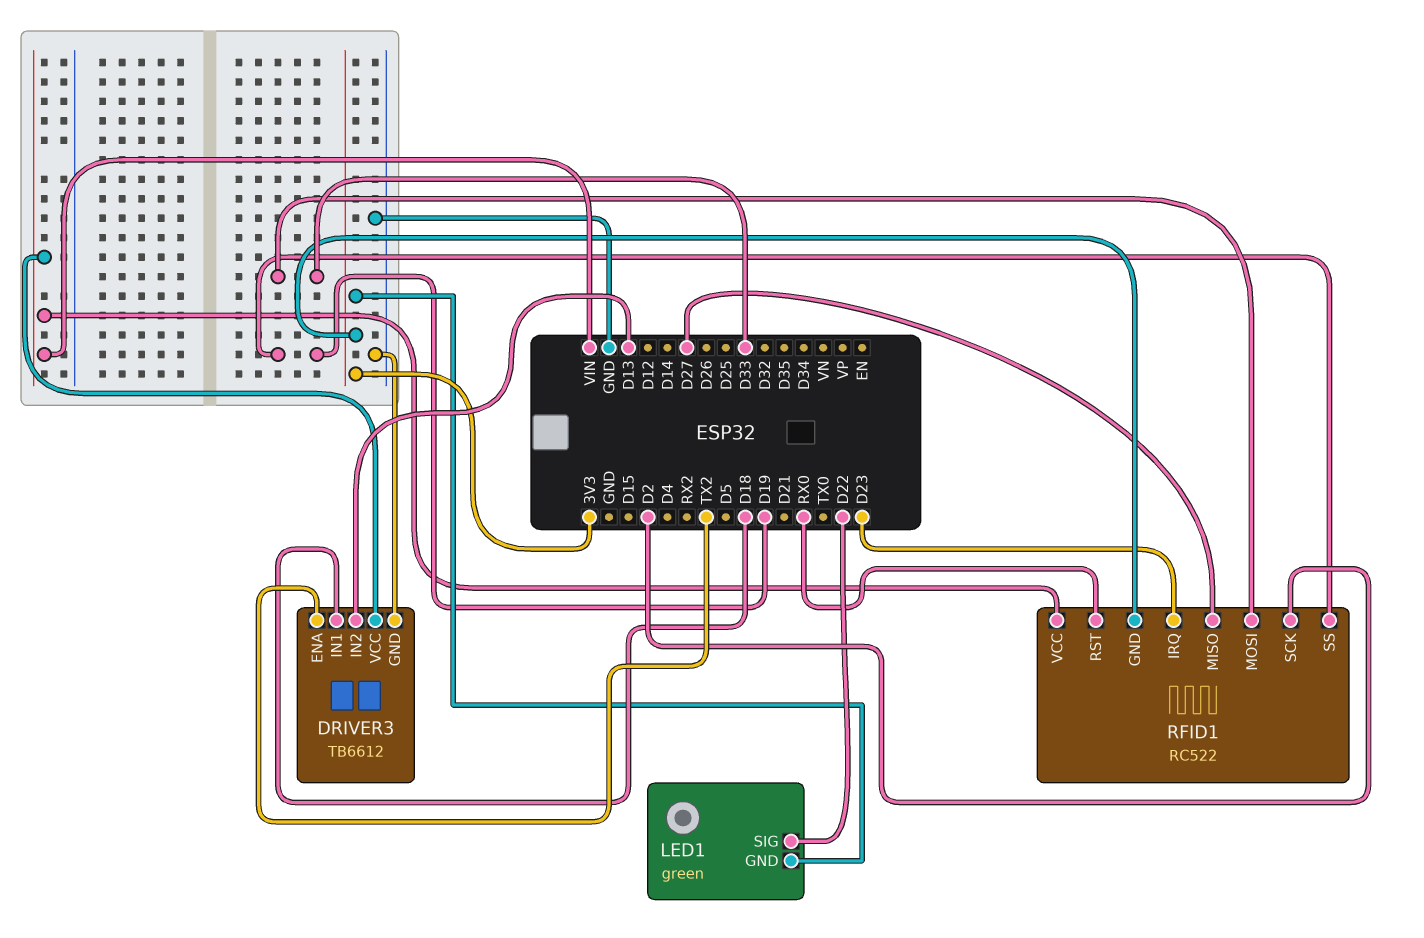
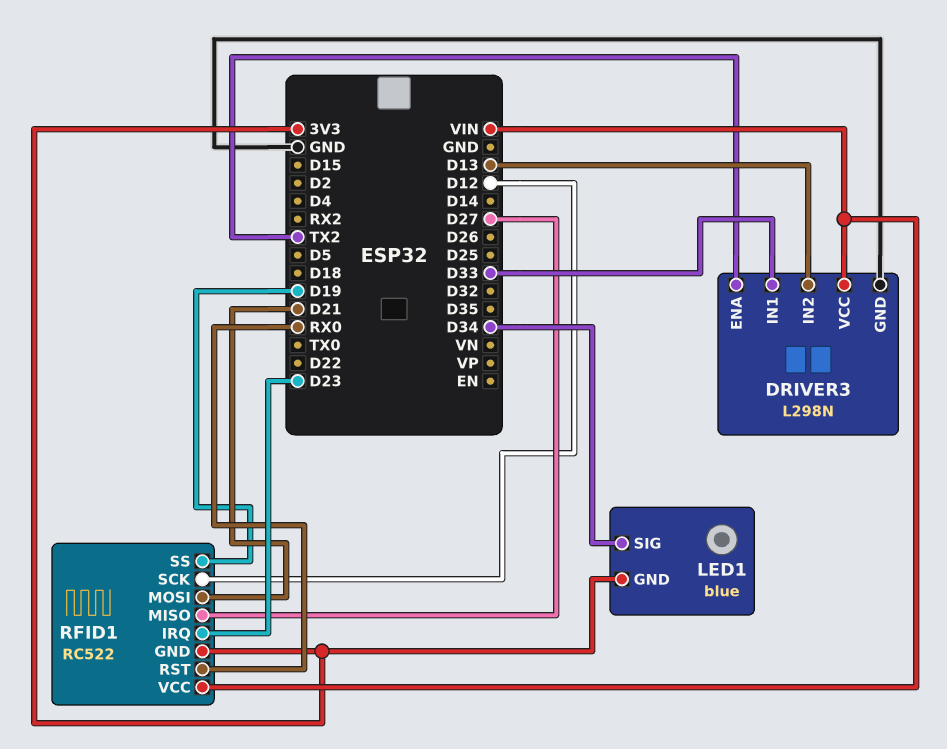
DRIVER3: TB6612 -> L298N
DRIVER3 pin IN1: D18 -> D33
LED1: green -> blue
LED1 pin SIG: D22 -> D34
RFID1 pin MOSI: D33 -> D21
RFID1 pin SCK: D2 -> D12

